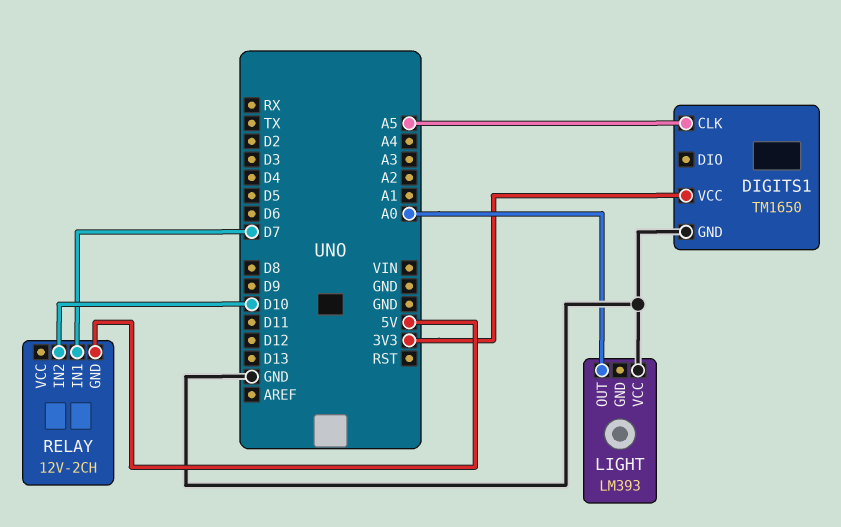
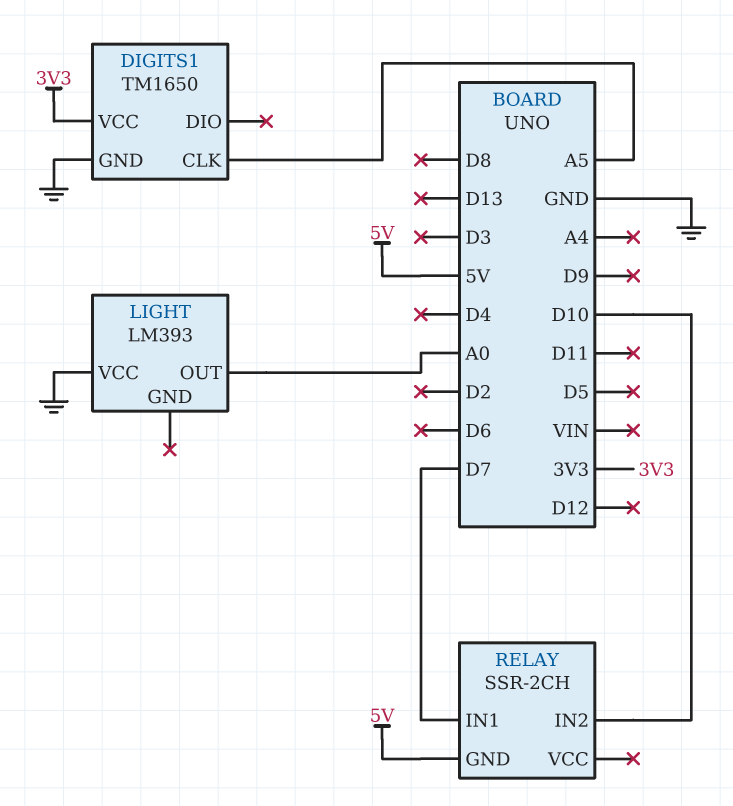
RELAY: 12V-2CH -> SSR-2CH

